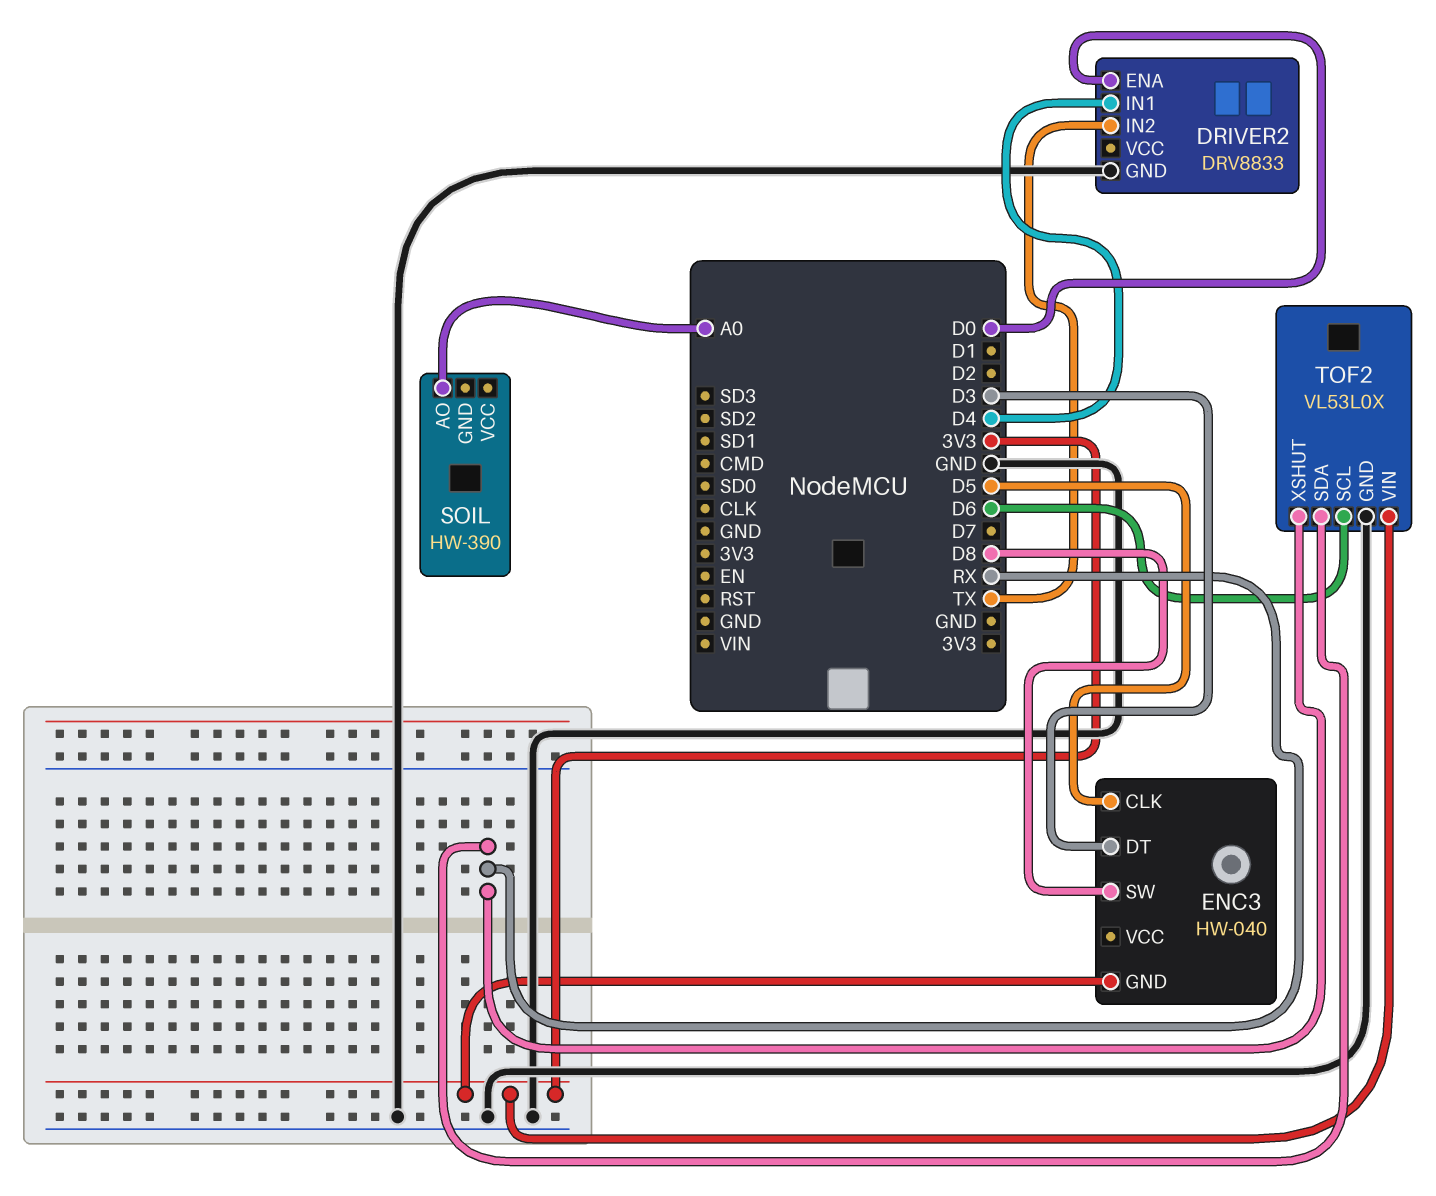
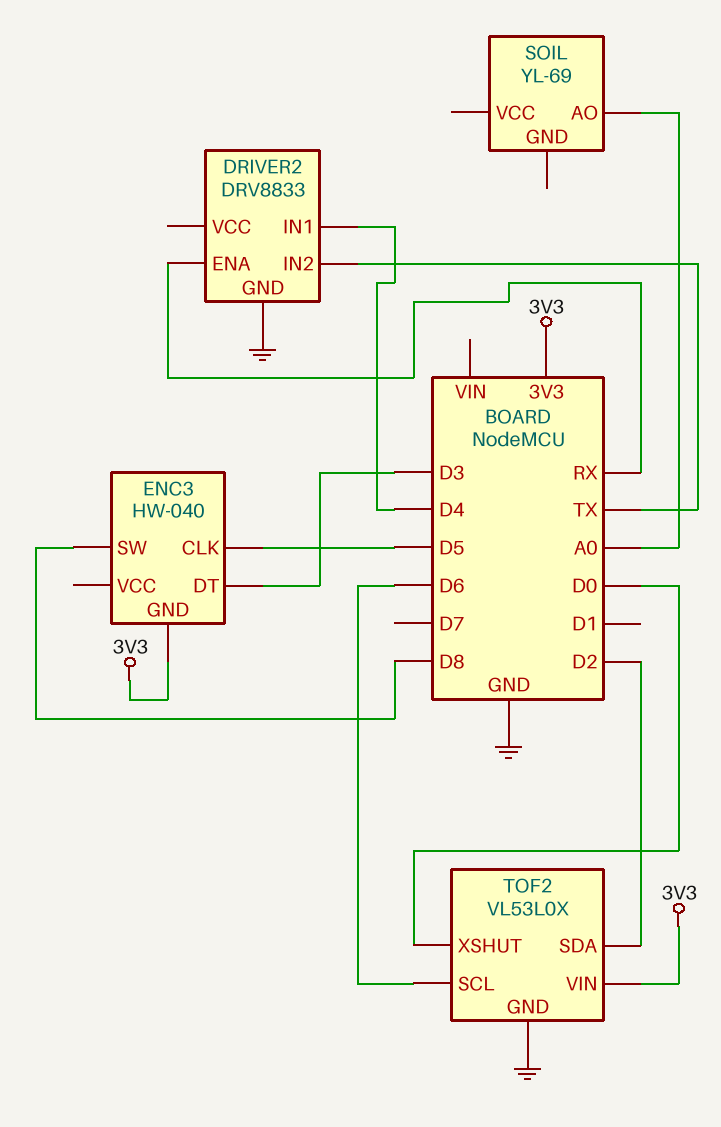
DRIVER2 pin ENA: D0 -> RX
SOIL: HW-390 -> YL-69
TOF2 pin SDA: RX -> D2
TOF2 pin XSHUT: RX -> D0

